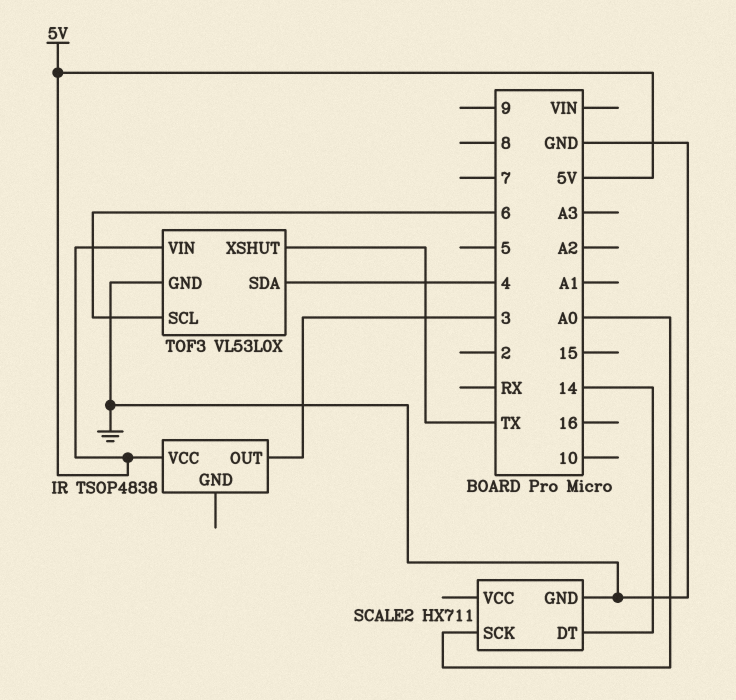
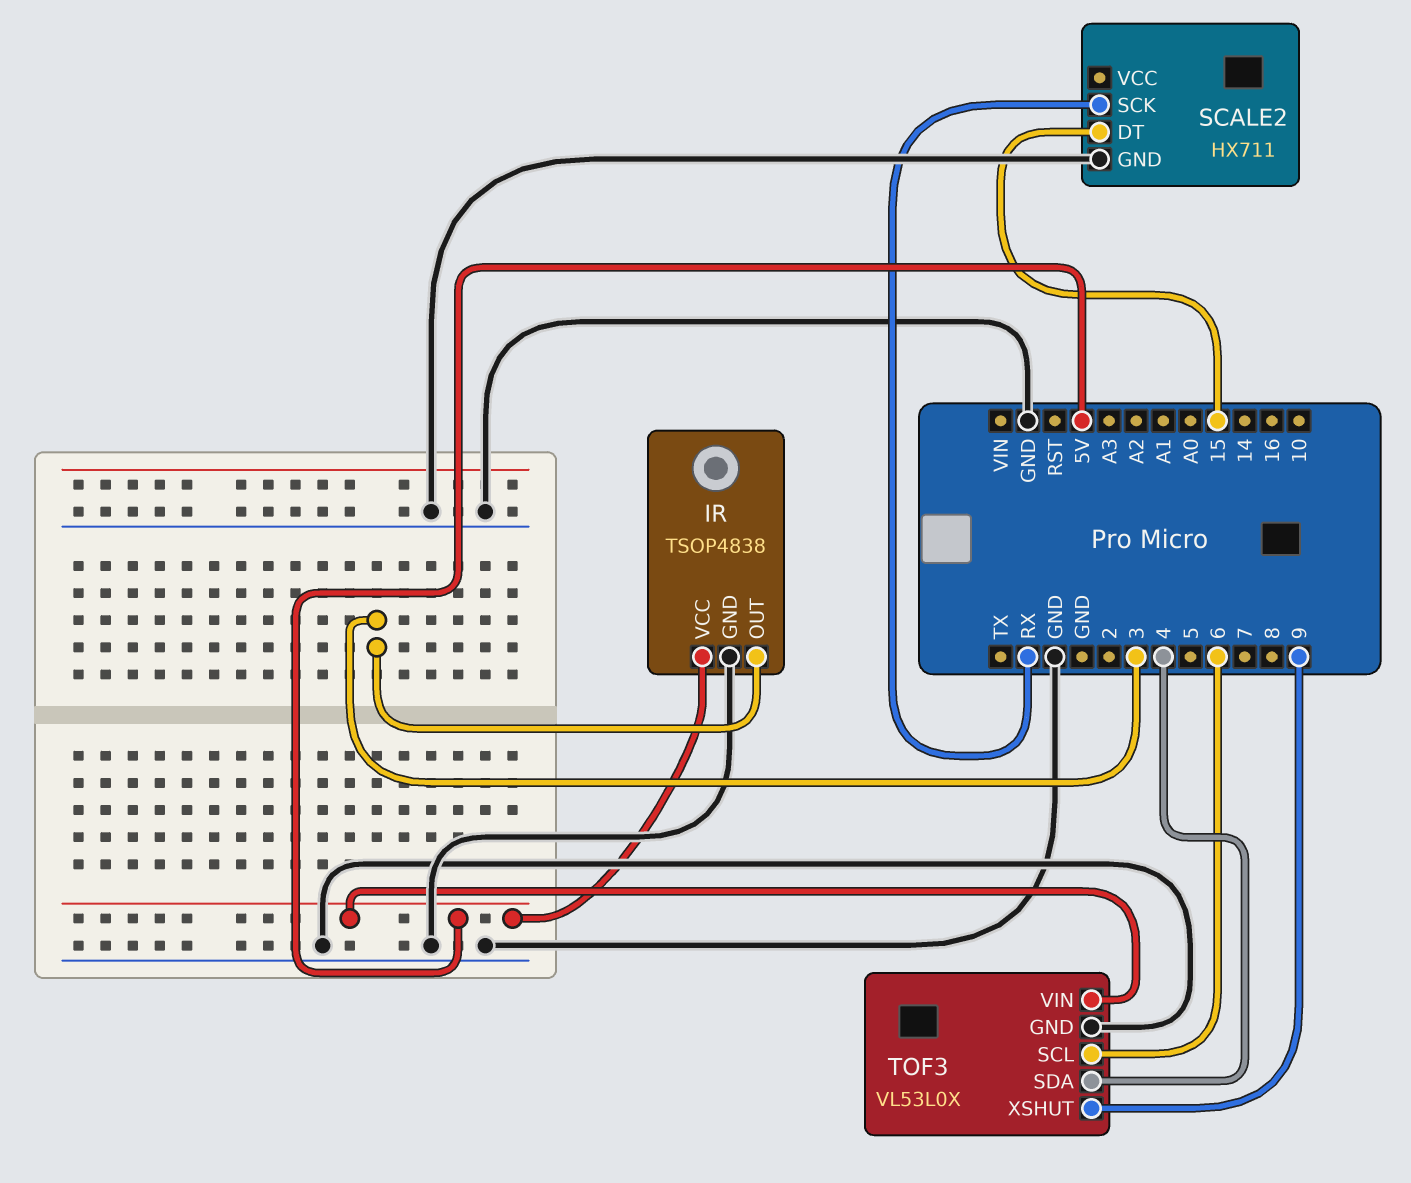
IR pin GND: none -> GND
SCALE2 pin DT: 14 -> 15
SCALE2 pin SCK: A0 -> RX
TOF3 pin XSHUT: TX -> 9

